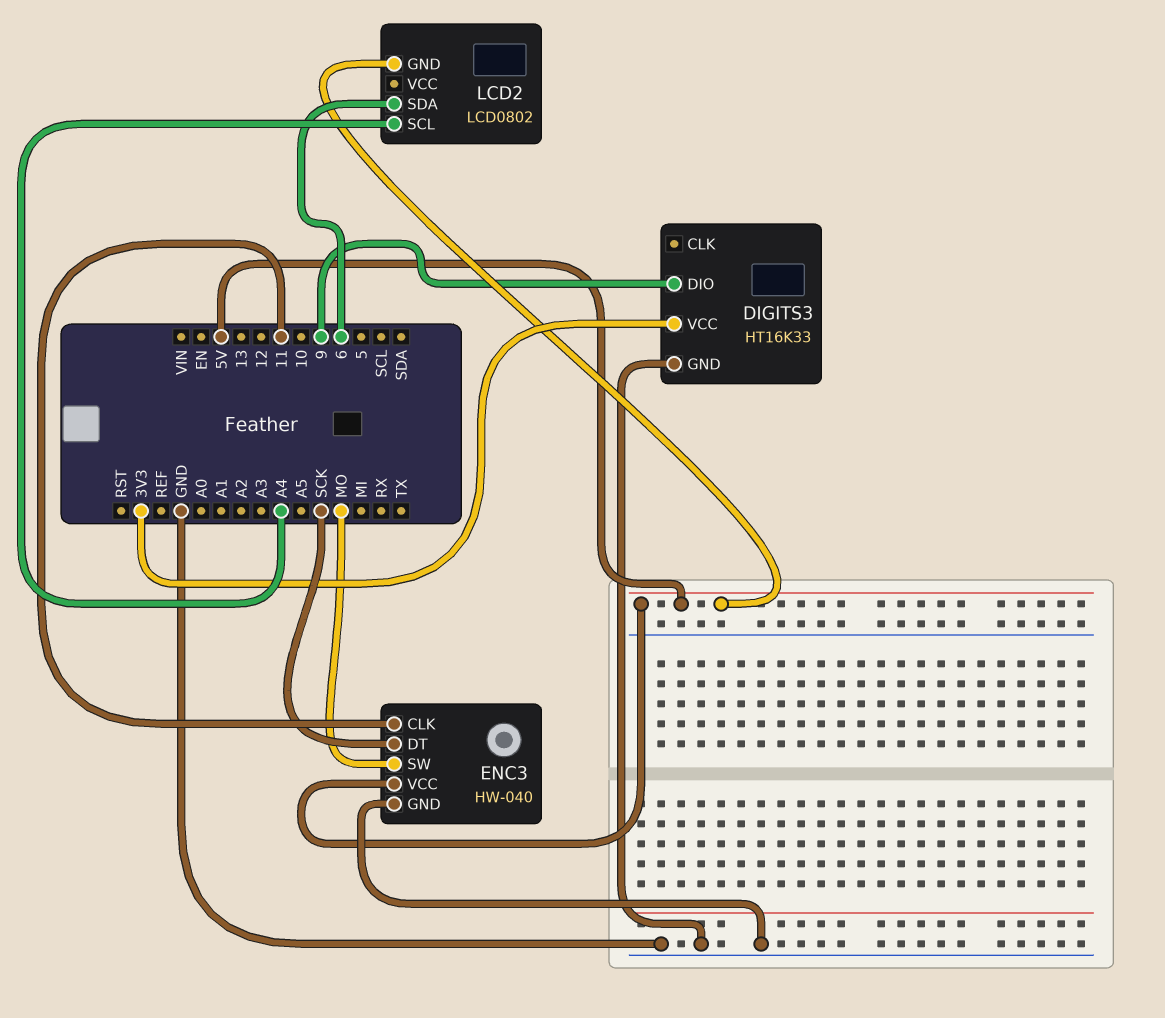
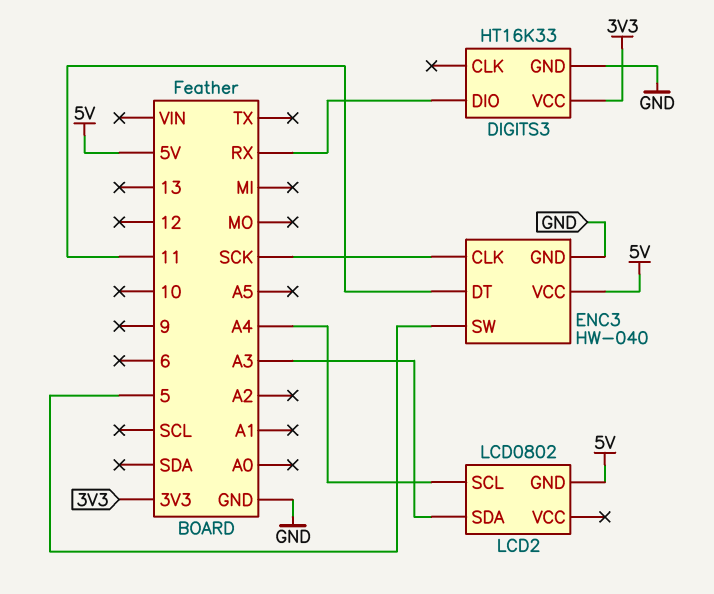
DIGITS3 pin DIO: 9 -> RX
ENC3 pin CLK: 11 -> SCK
ENC3 pin DT: SCK -> 11
ENC3 pin SW: MO -> 5
LCD2 pin SDA: 6 -> A3

